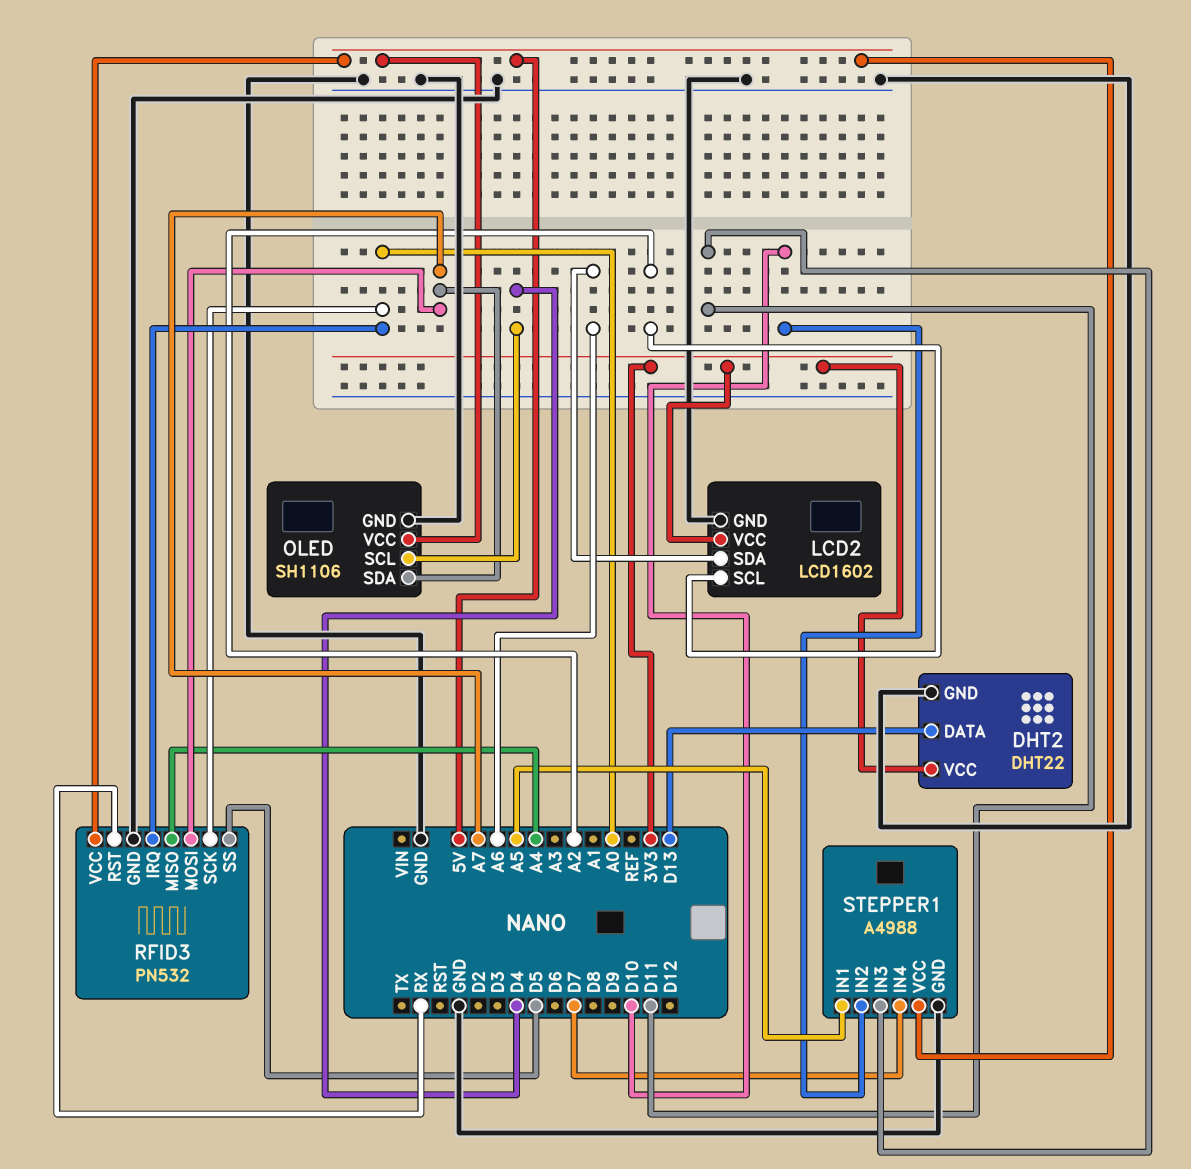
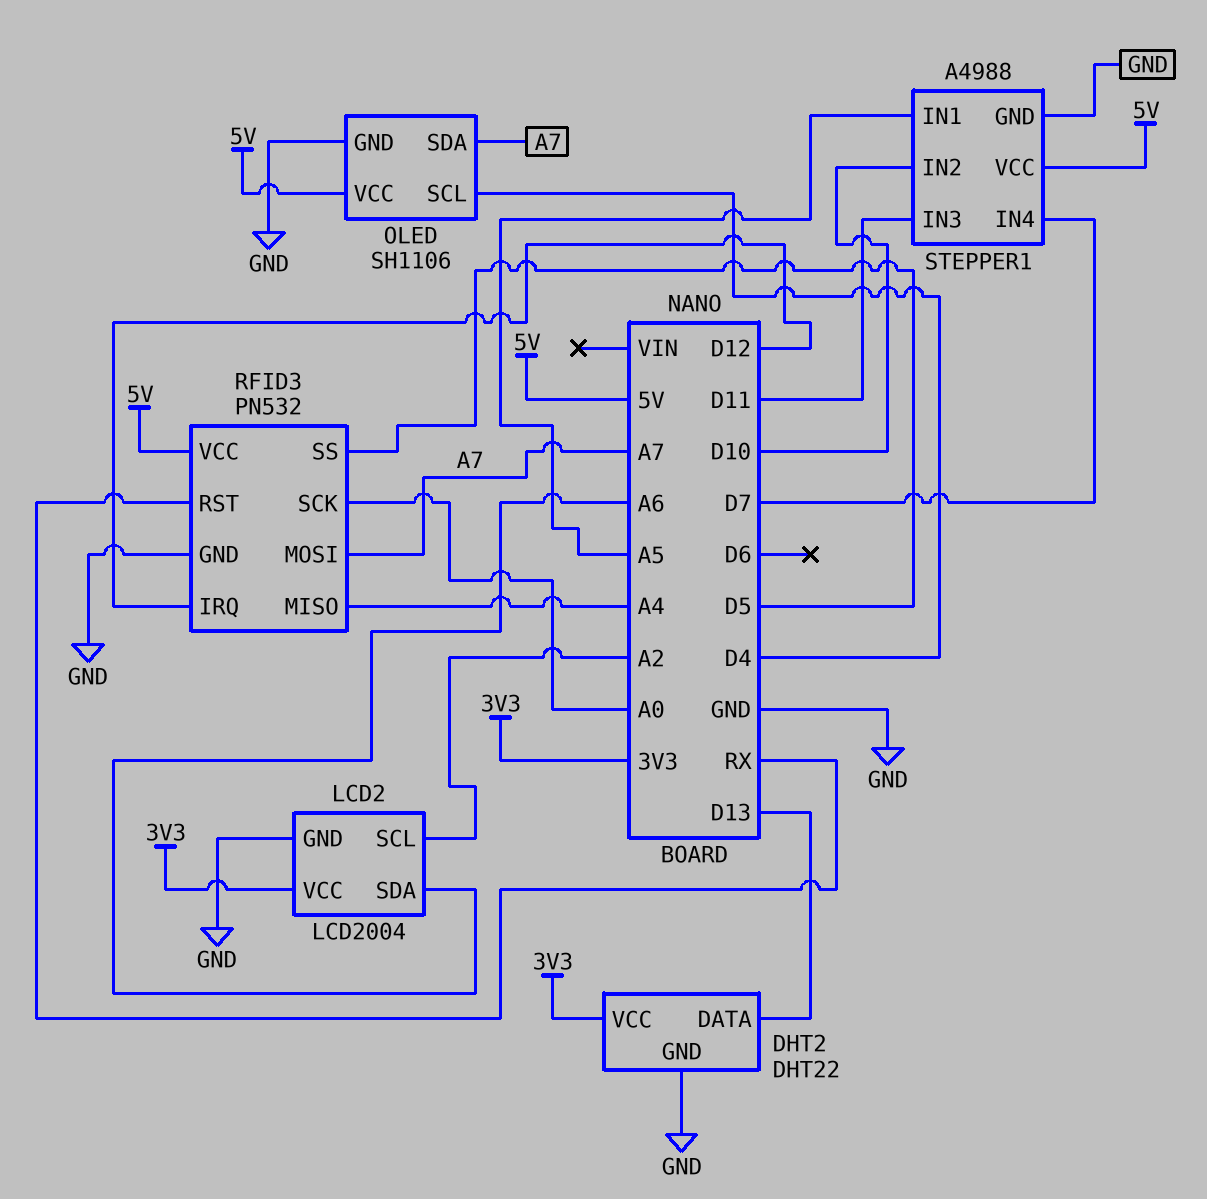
LCD2: LCD1602 -> LCD2004
RFID3 pin IRQ: A0 -> D12

